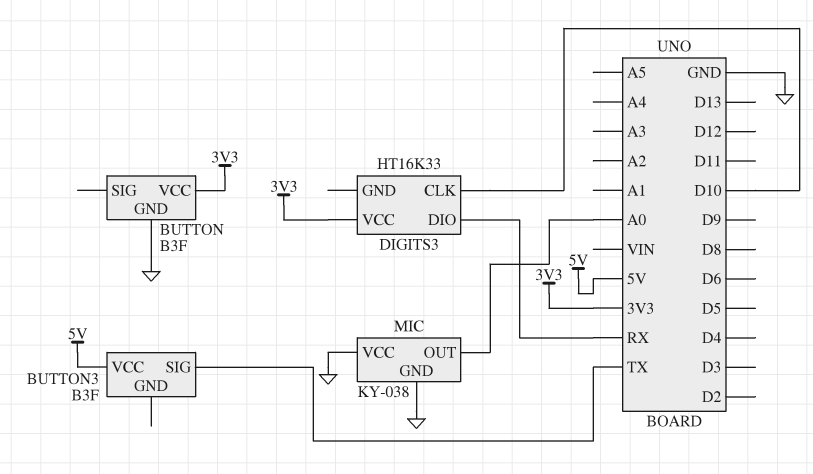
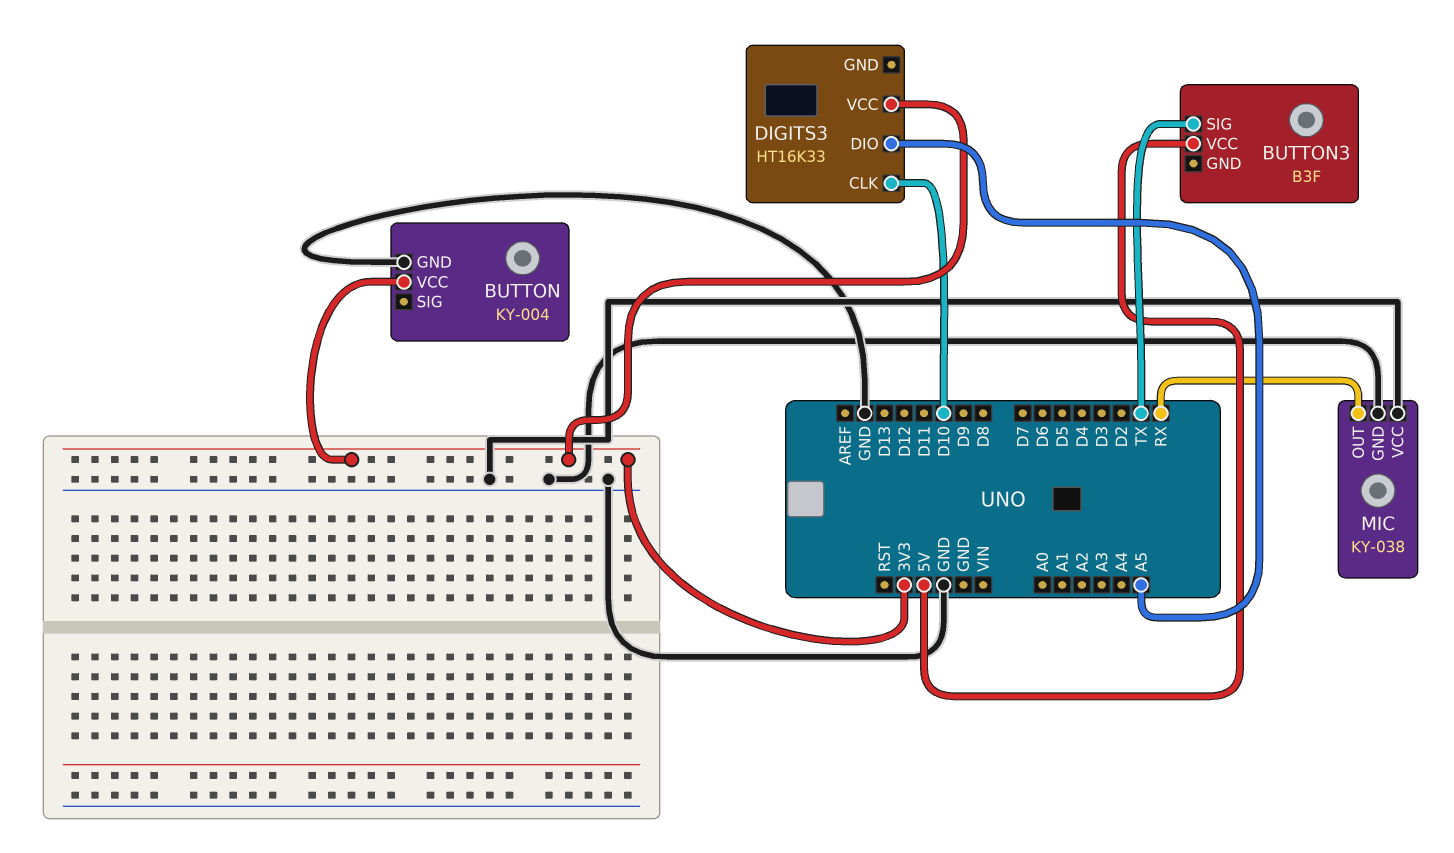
BUTTON: B3F -> KY-004
DIGITS3 pin DIO: RX -> A5
MIC pin OUT: A0 -> RX

